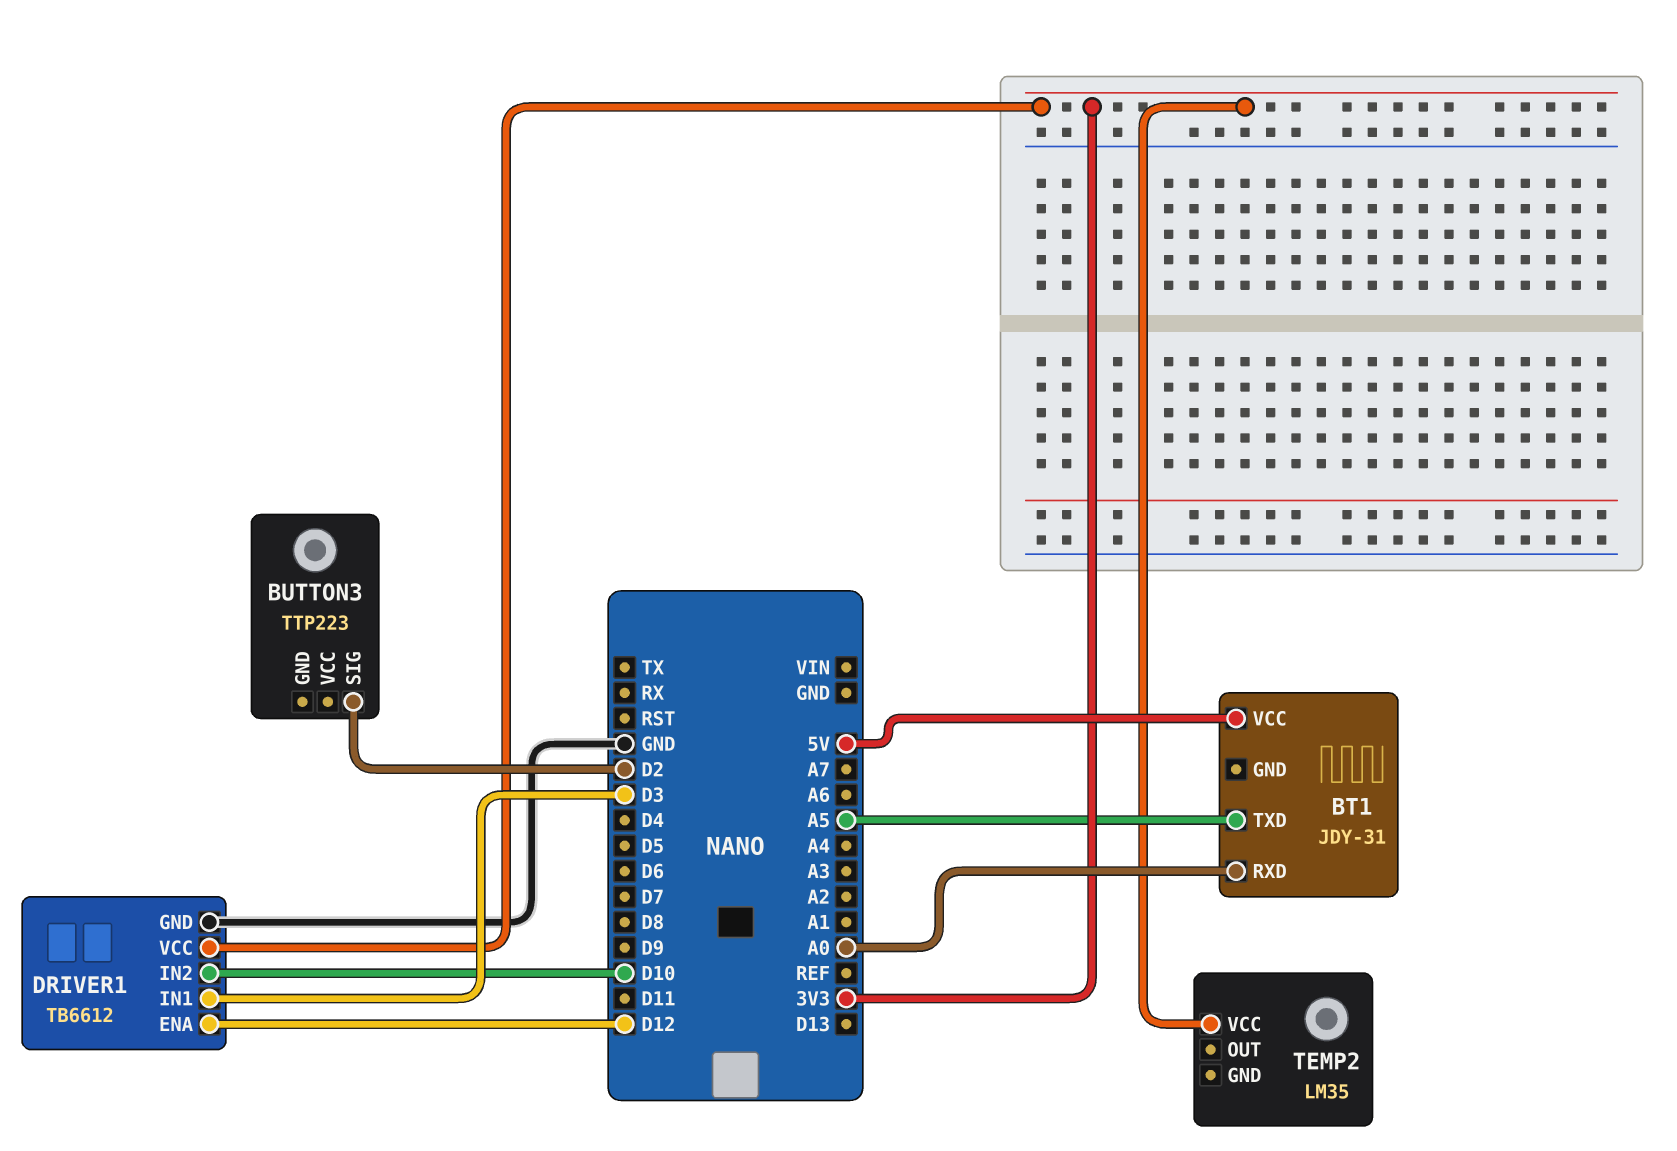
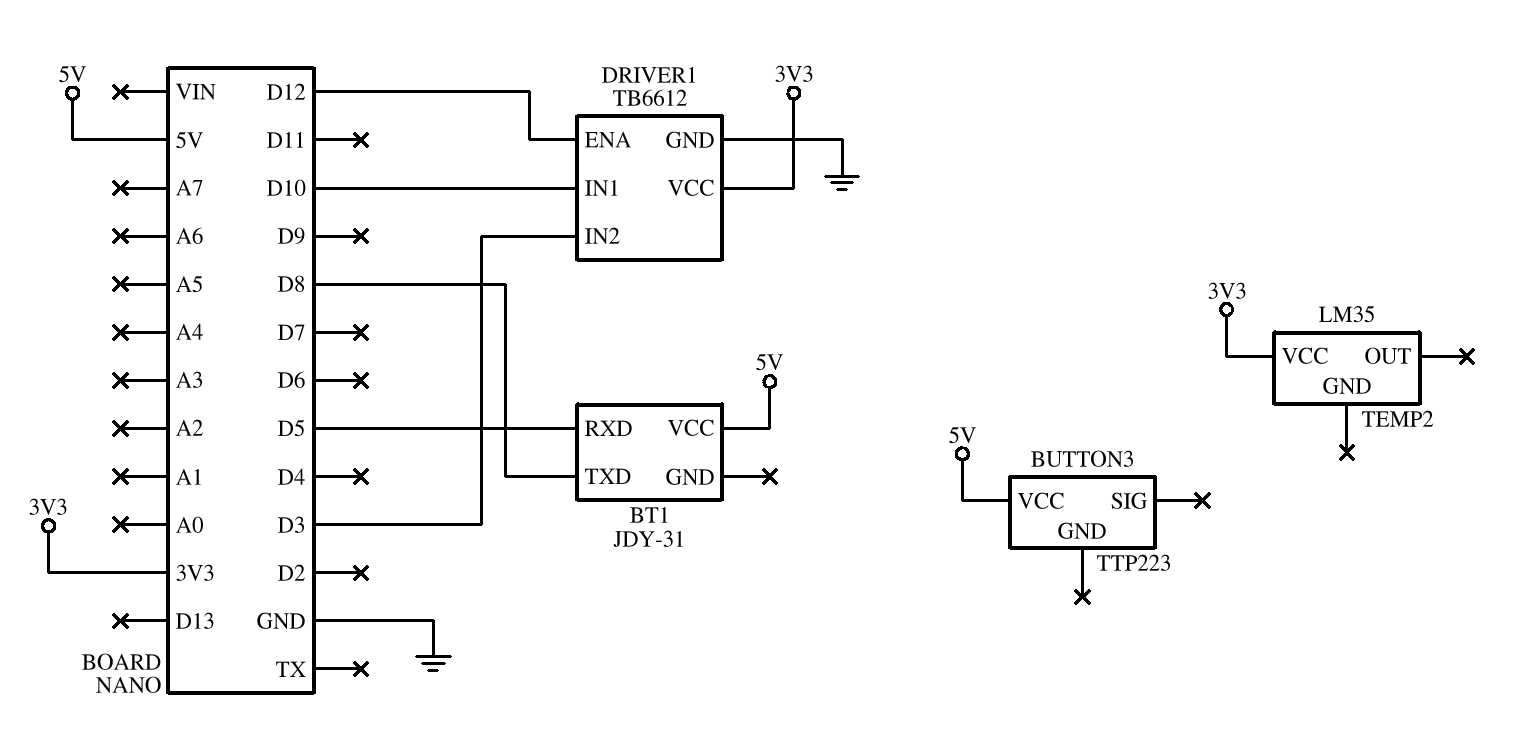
BT1 pin RXD: A0 -> D5
BT1 pin TXD: A5 -> D8
BUTTON3 pin SIG: D2 -> none
BUTTON3 pin VCC: none -> 5V
DRIVER1 pin IN1: D3 -> D10
DRIVER1 pin IN2: D10 -> D3

